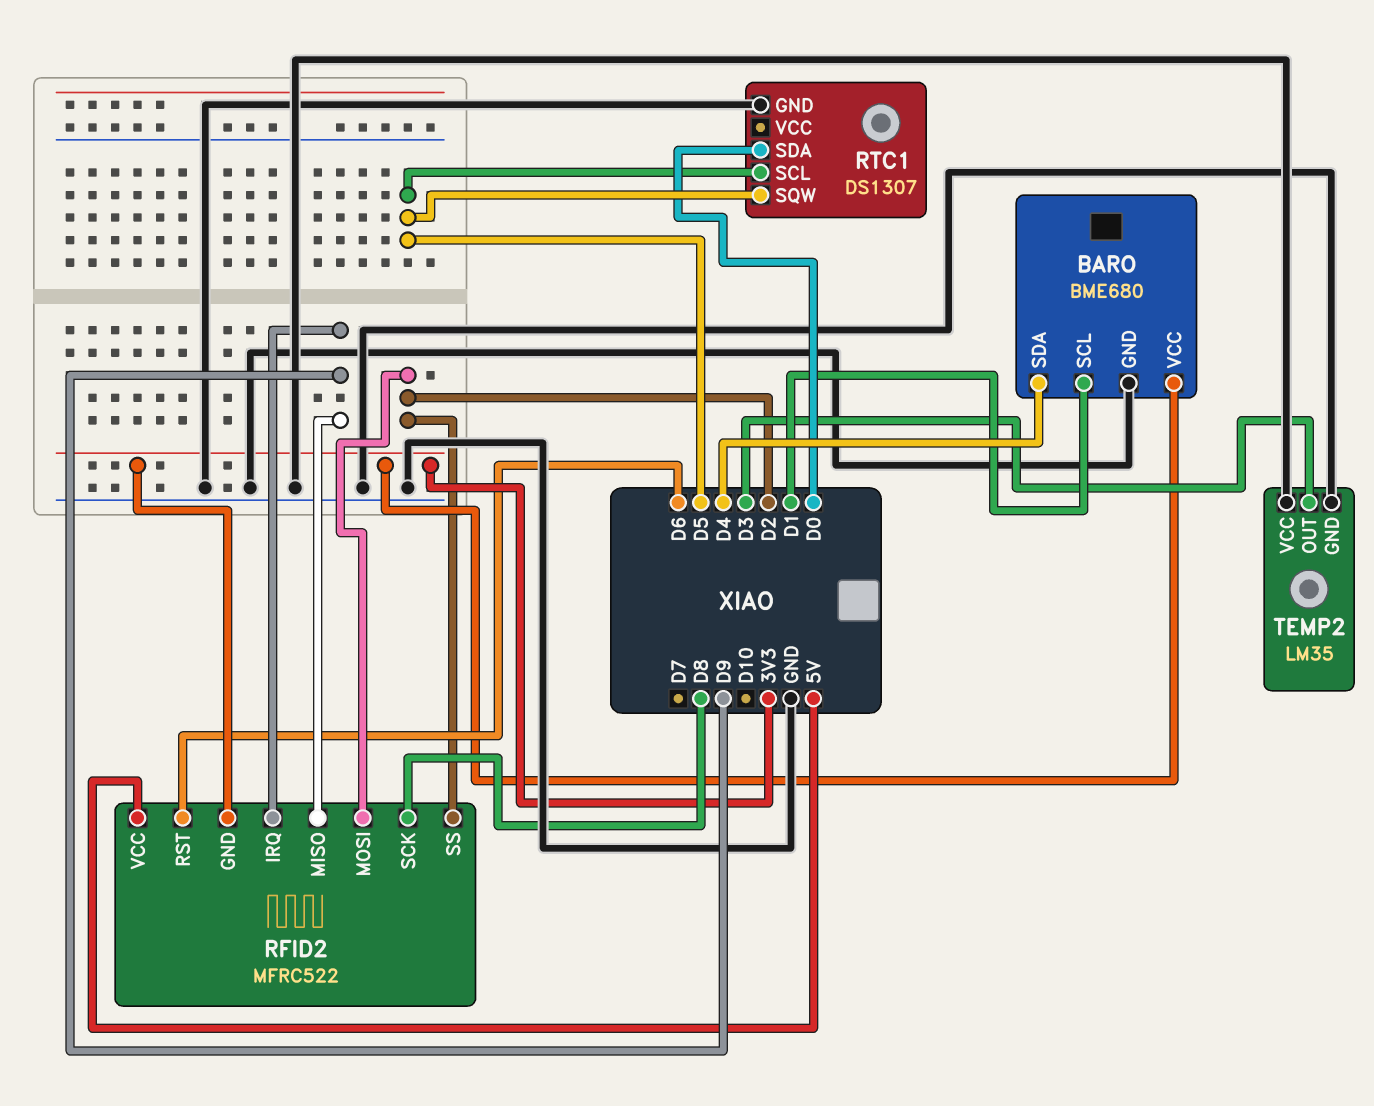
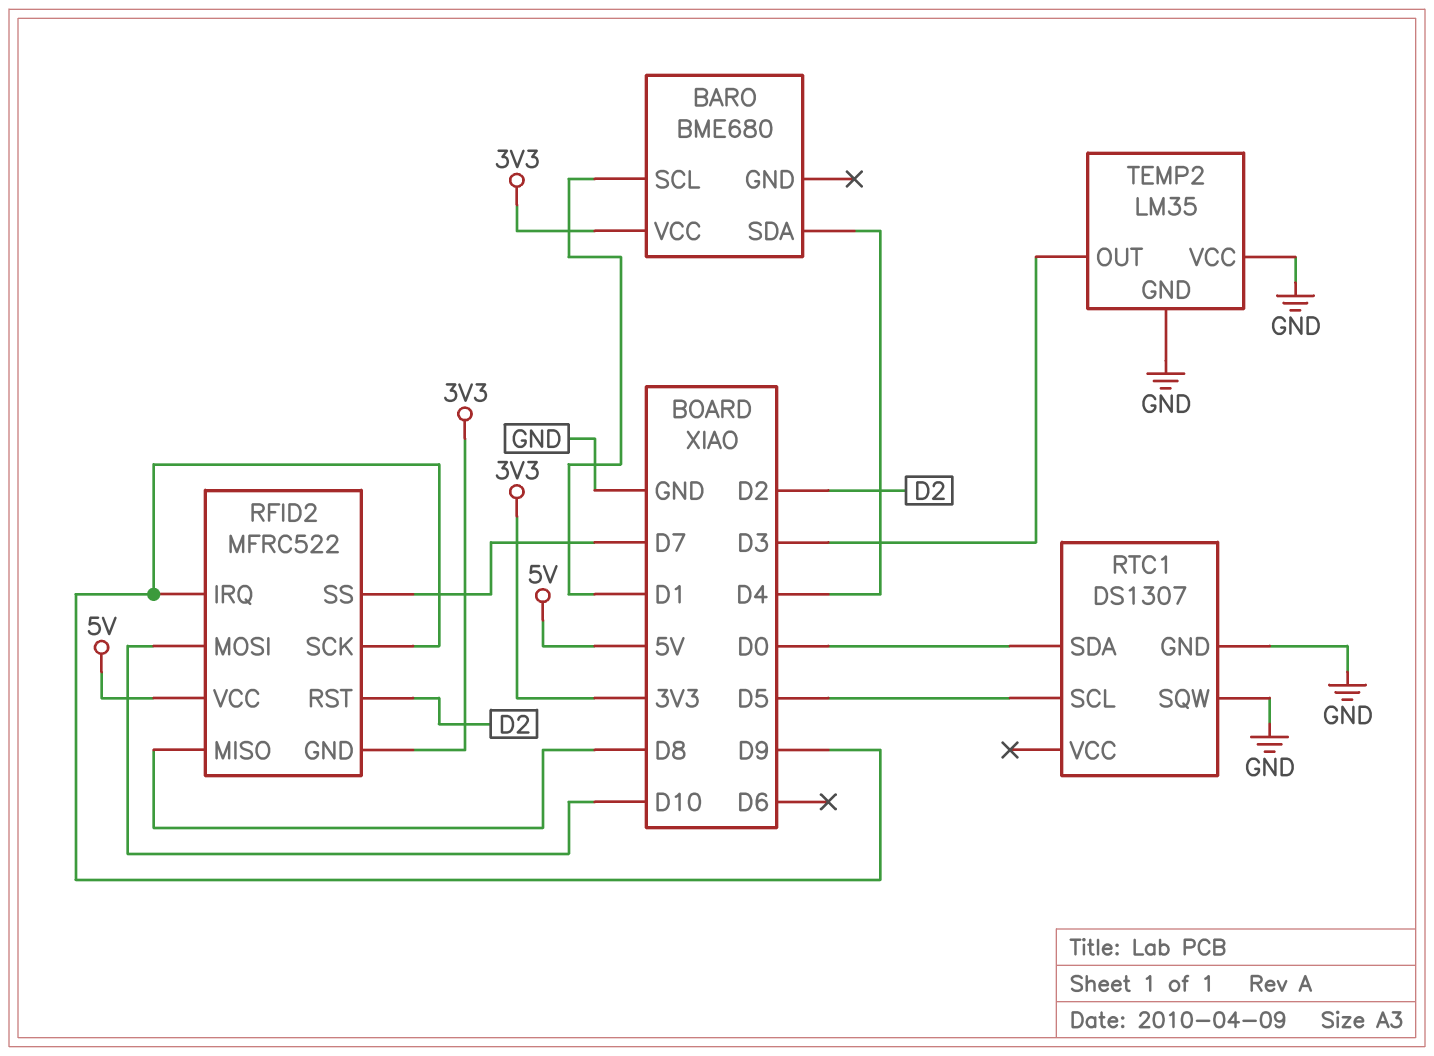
BARO pin GND: GND -> none
RFID2 pin MISO: D9 -> D8
RFID2 pin MOSI: D2 -> D10
RFID2 pin RST: D6 -> D2
RFID2 pin SCK: D8 -> D9
RFID2 pin SS: D2 -> D7
RTC1 pin SQW: D5 -> GND

